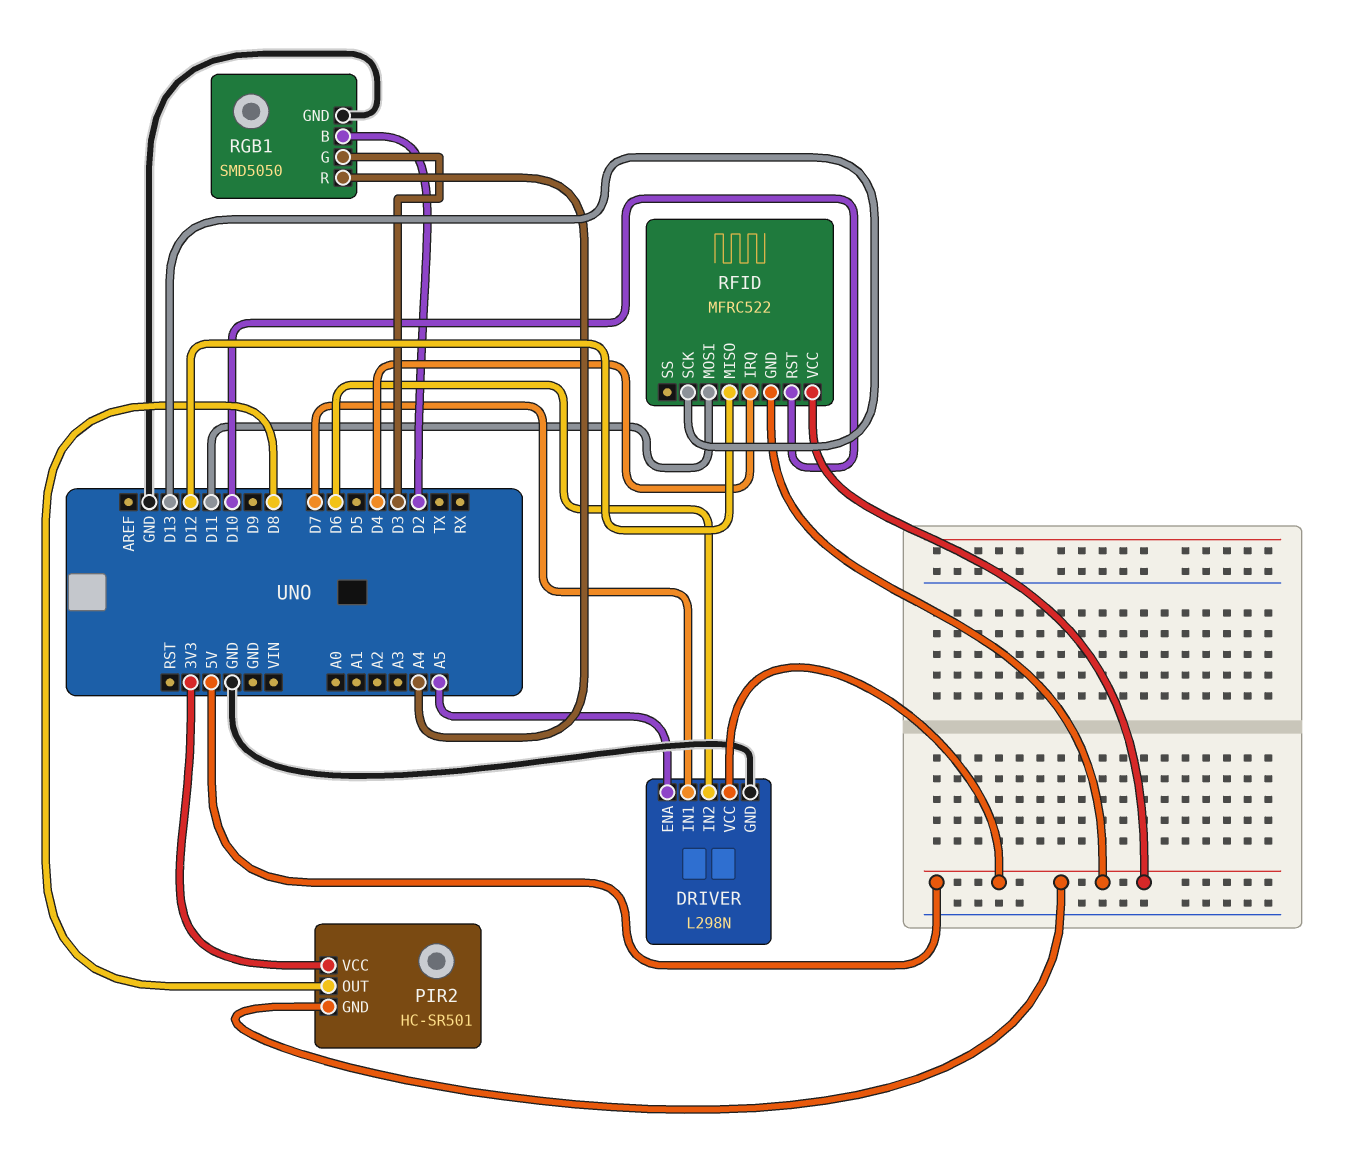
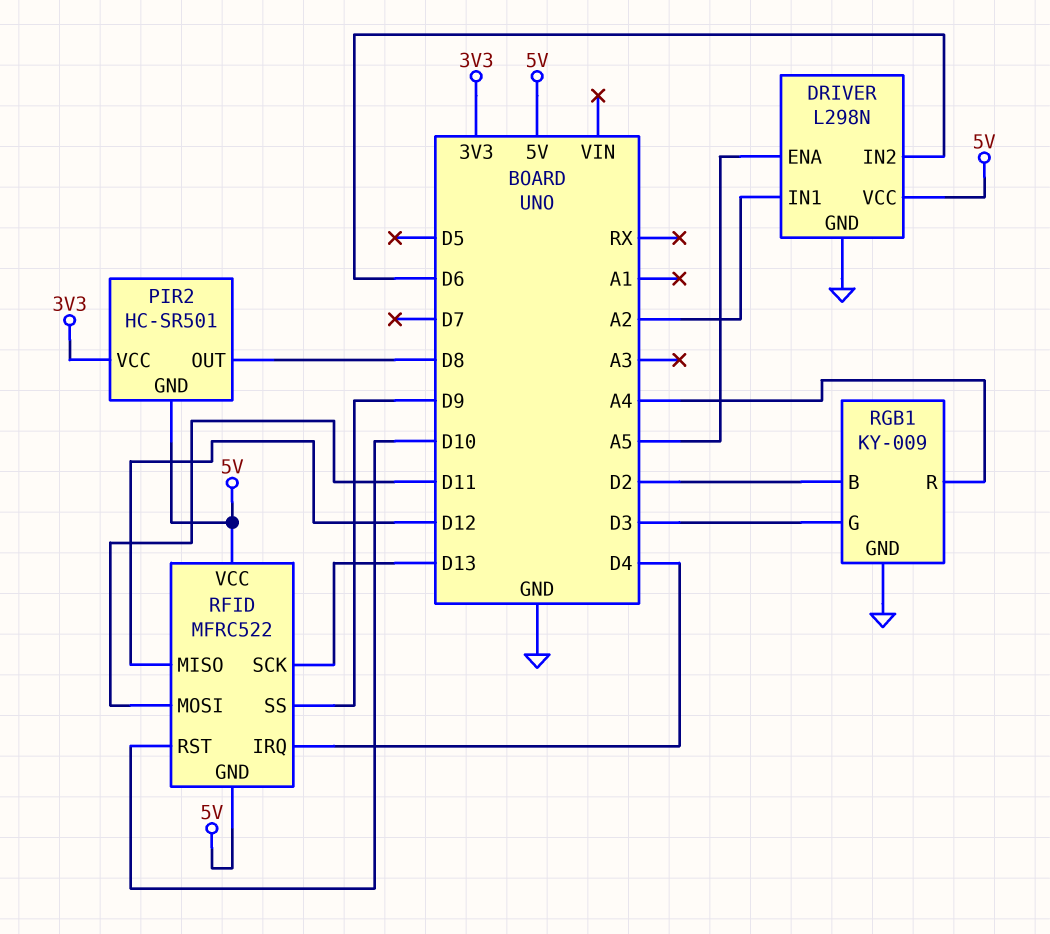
DRIVER pin IN1: D7 -> A2
RFID pin SS: none -> D9
RGB1: SMD5050 -> KY-009

